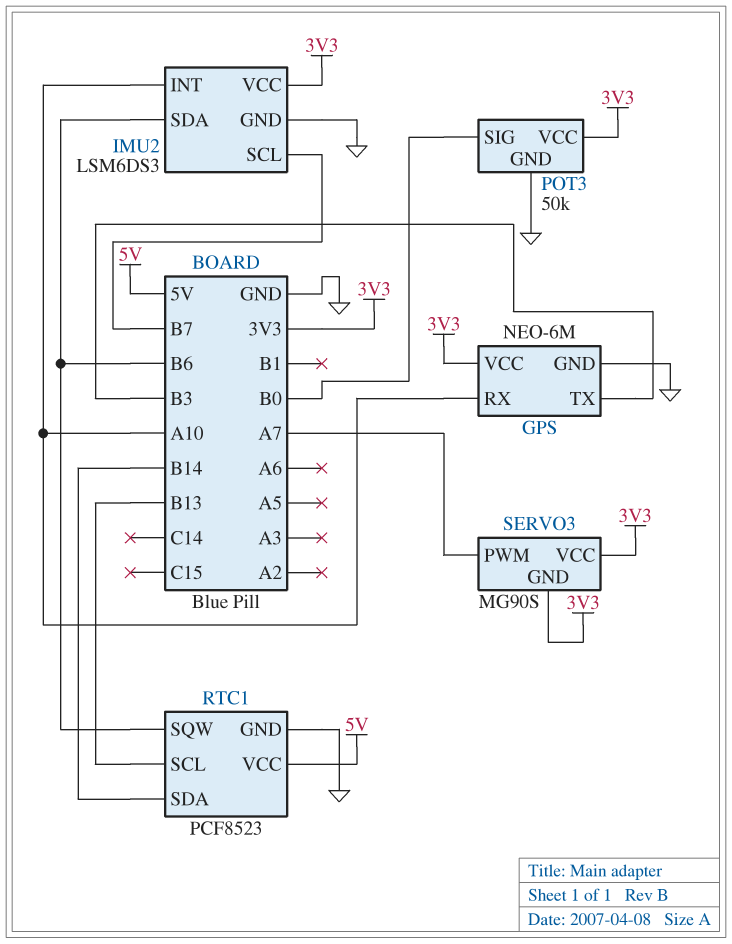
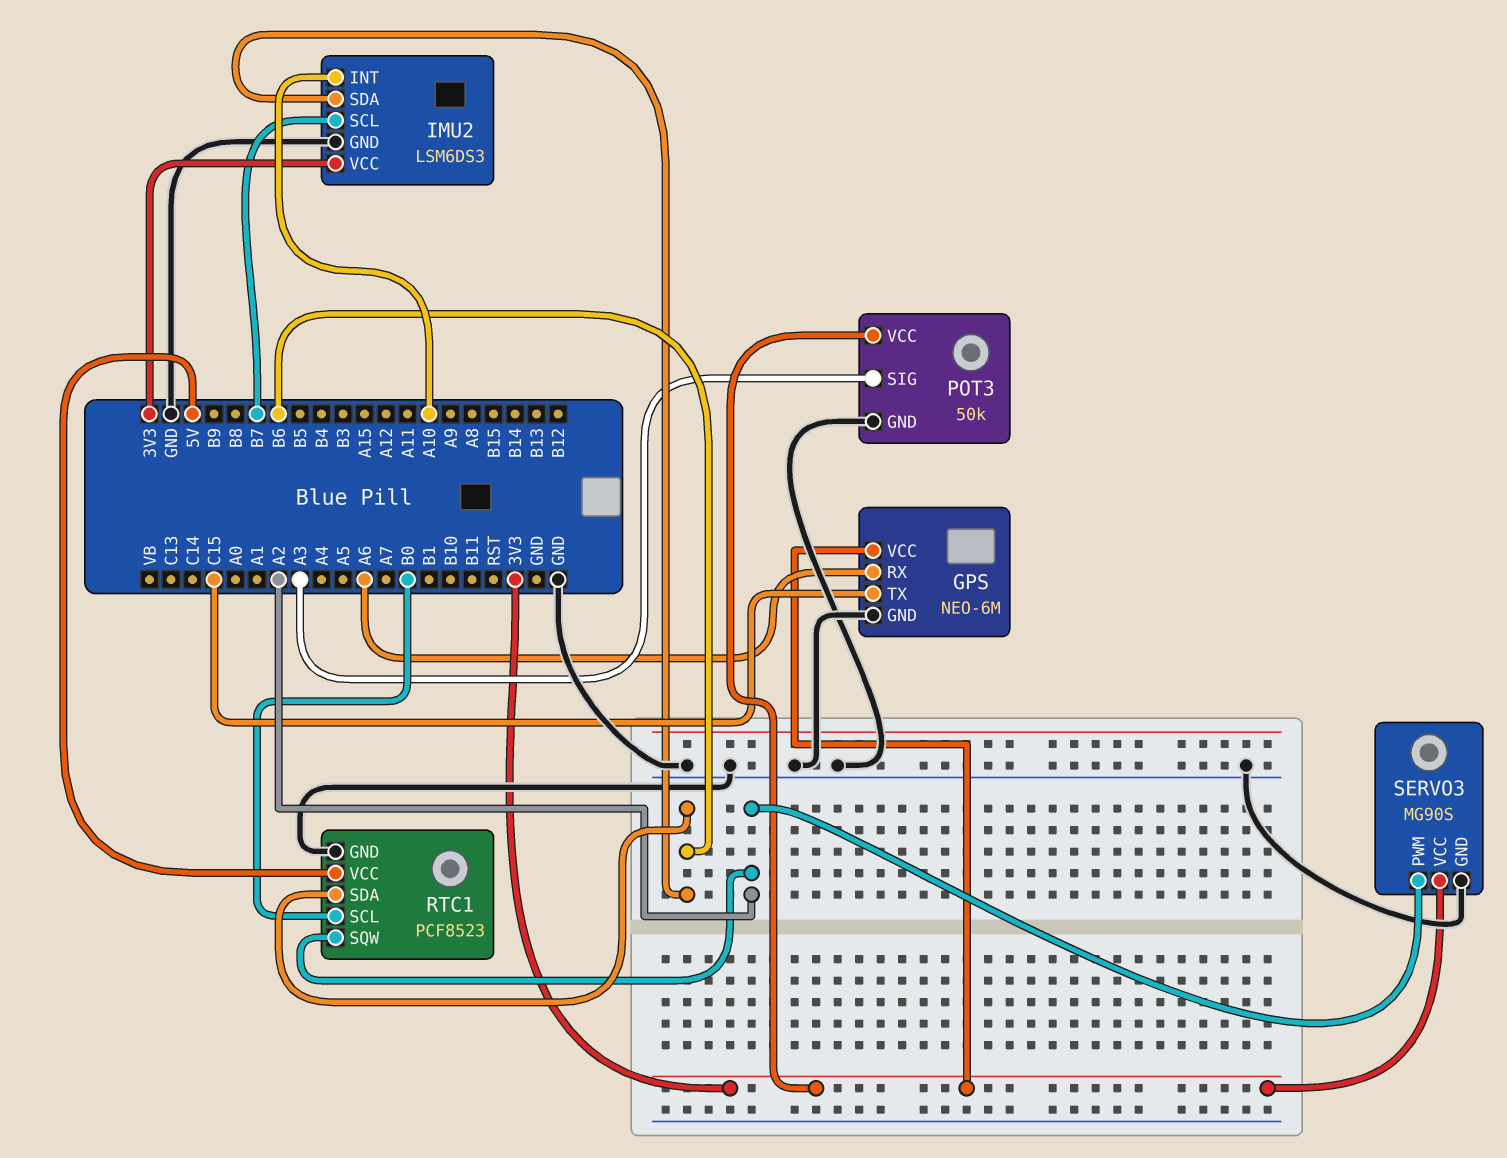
GPS pin RX: A10 -> A6
GPS pin TX: B3 -> C15
POT3 pin SIG: B0 -> A3
RTC1 pin SCL: B13 -> B0
RTC1 pin SDA: B14 -> B6
RTC1 pin SQW: B6 -> A2
SERVO3 pin GND: 3V3 -> GND
SERVO3 pin PWM: A7 -> A2

